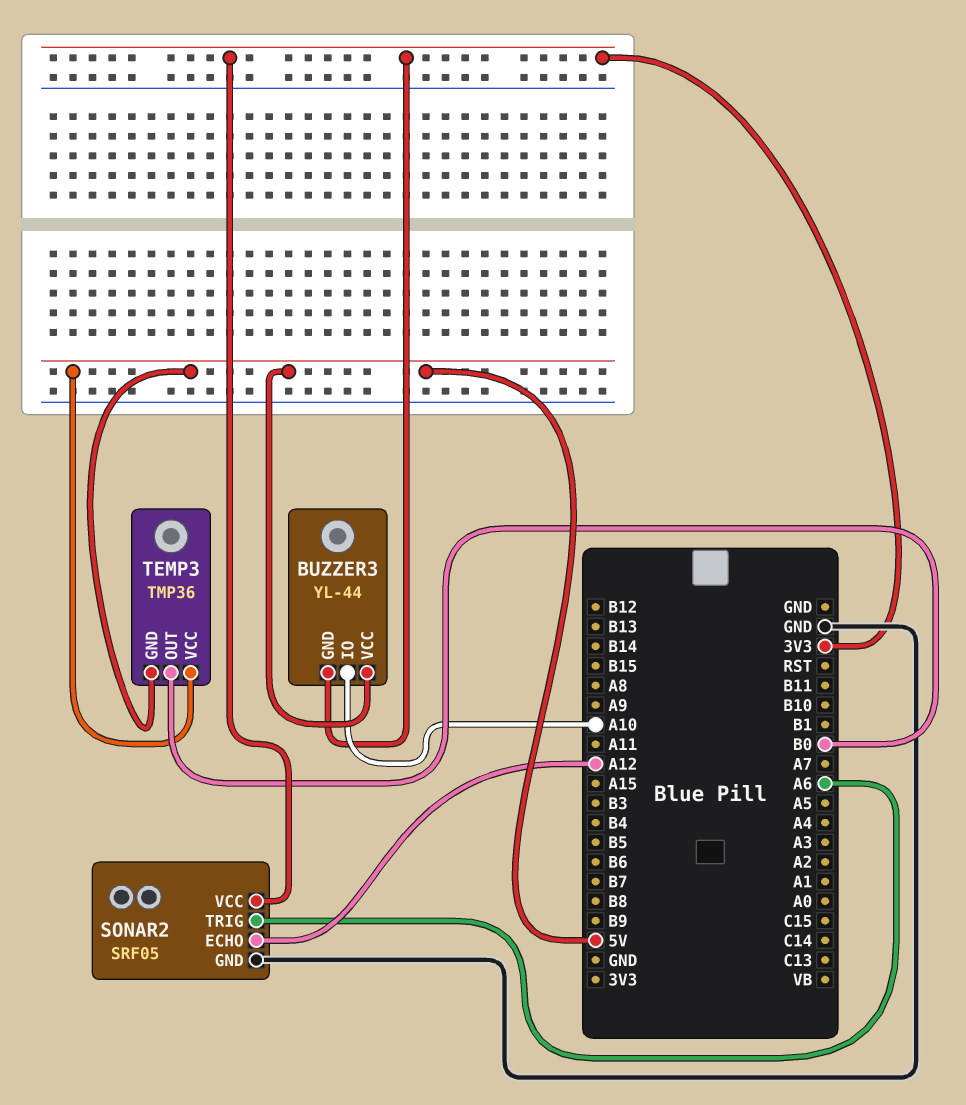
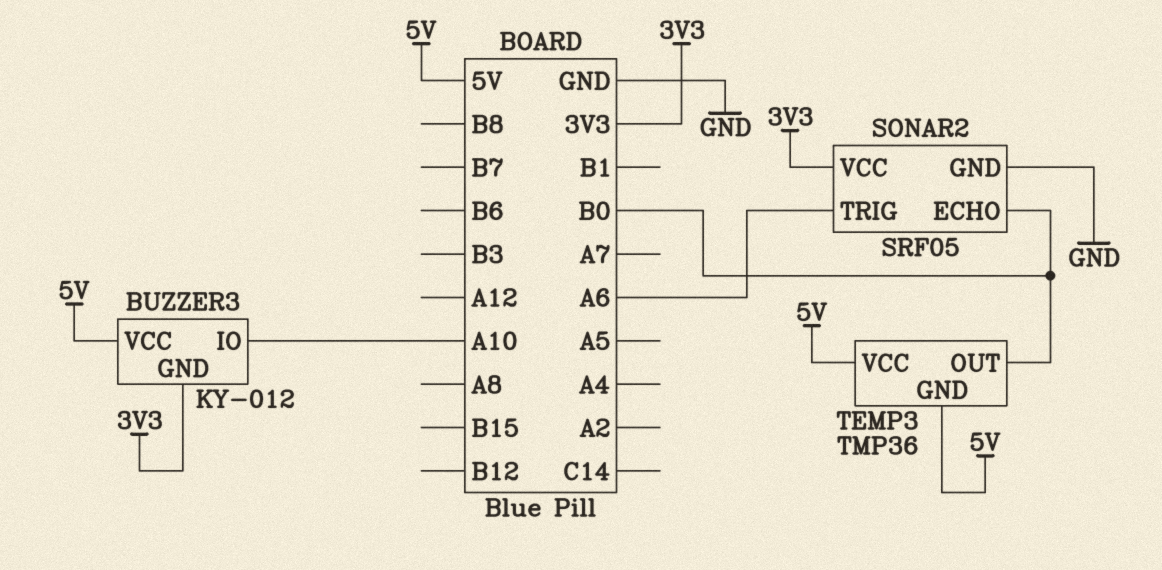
BUZZER3: YL-44 -> KY-012
SONAR2 pin ECHO: A12 -> B0

